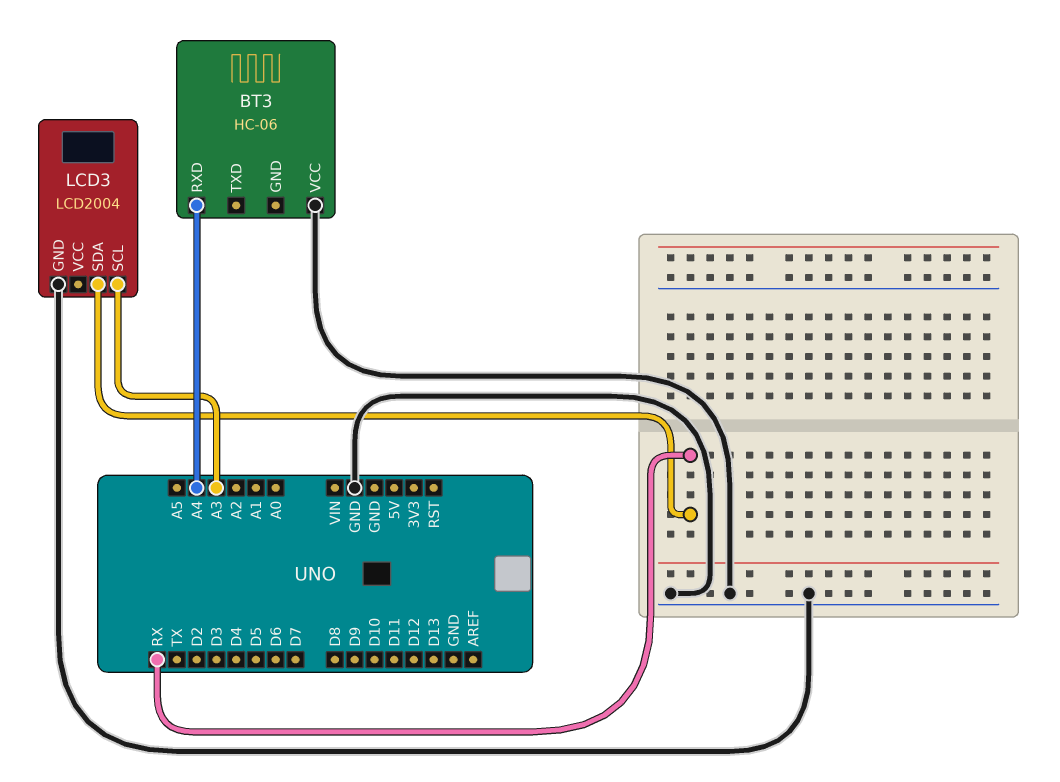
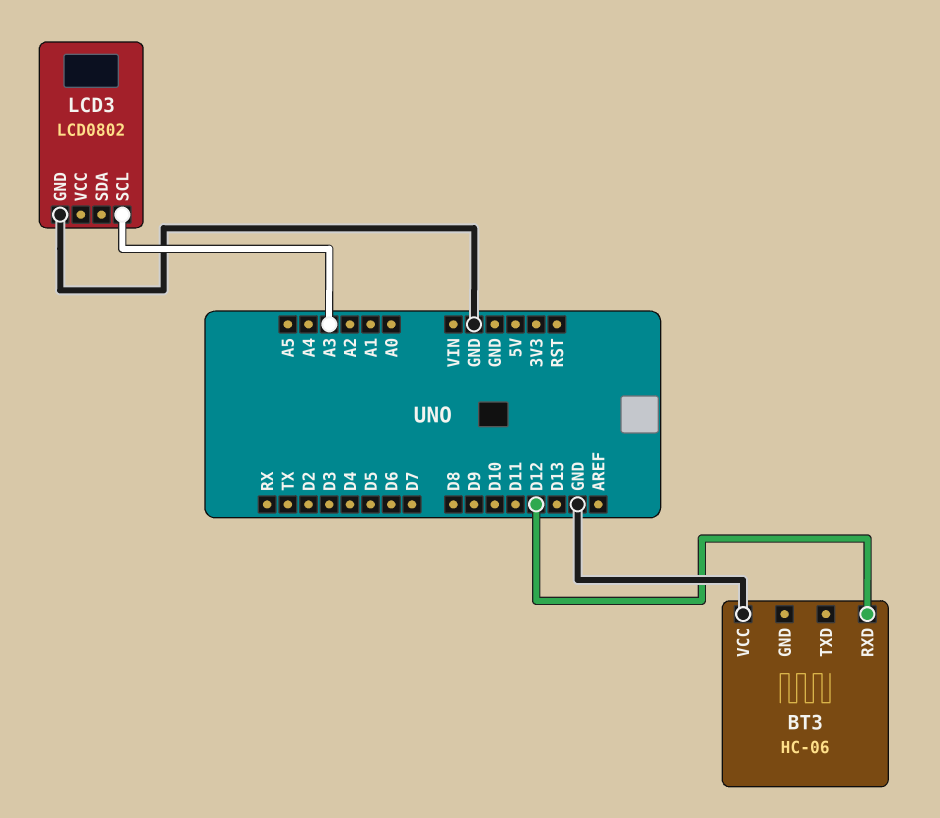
BT3 pin RXD: A4 -> D12
LCD3: LCD2004 -> LCD0802
LCD3 pin SDA: RX -> none

